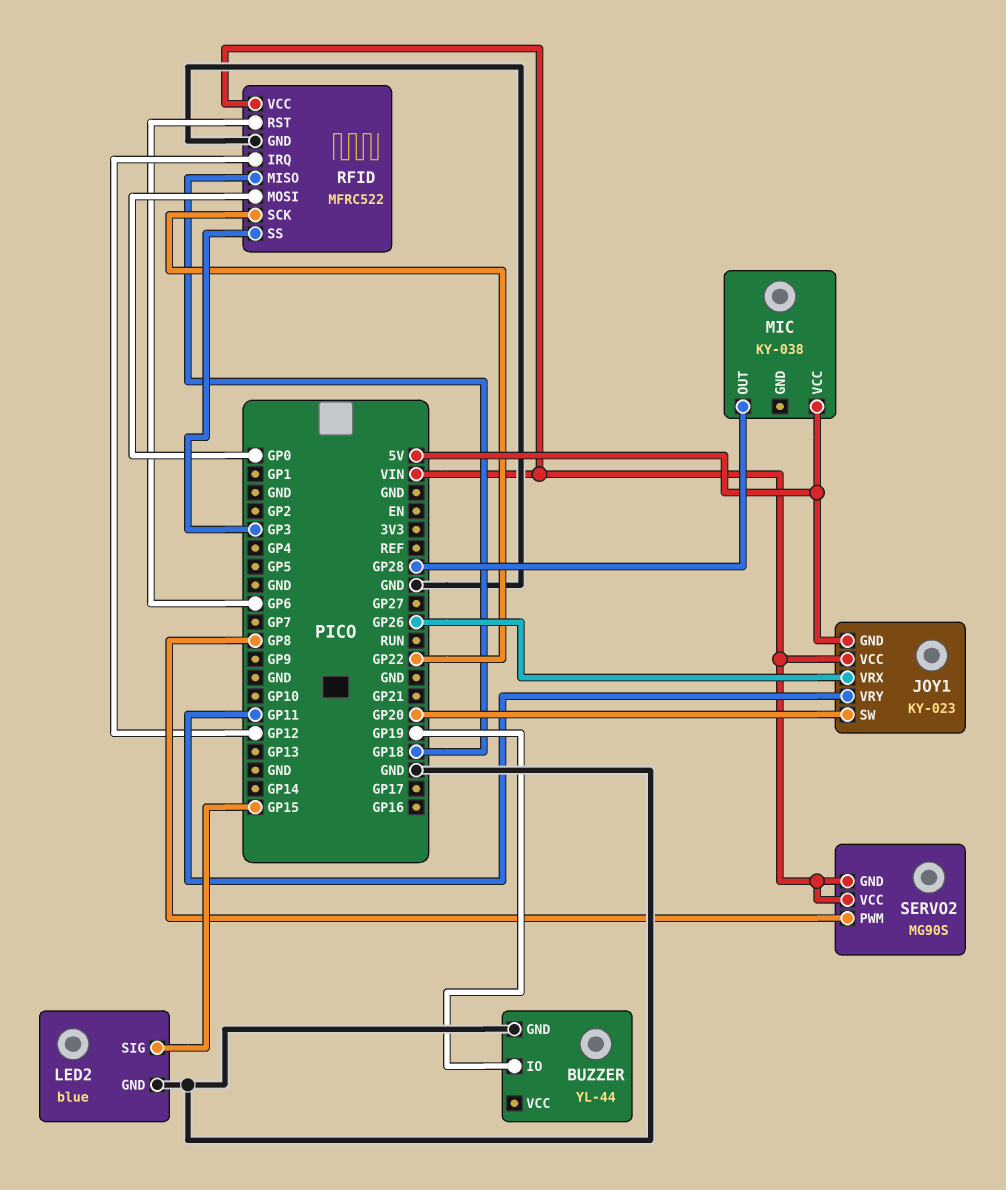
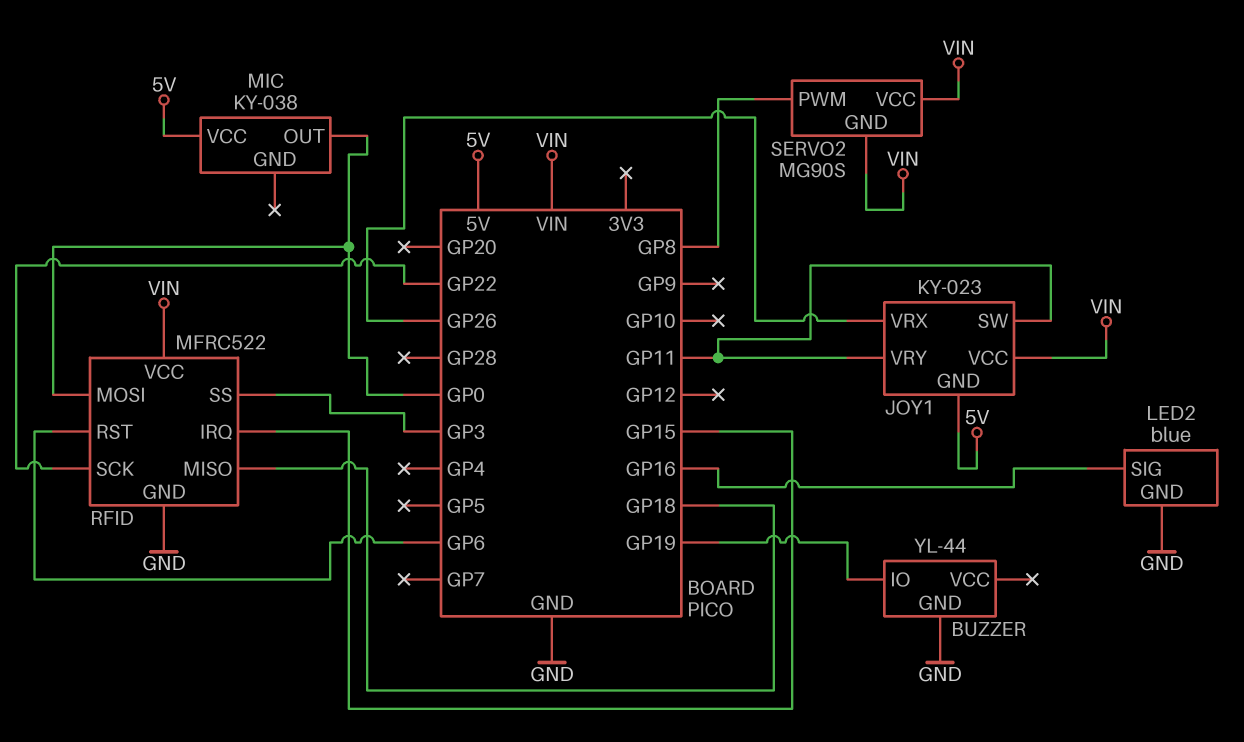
JOY1 pin SW: GP20 -> GP11
LED2 pin SIG: GP15 -> GP16
MIC pin OUT: GP28 -> GP0
RFID pin IRQ: GP12 -> GP15

